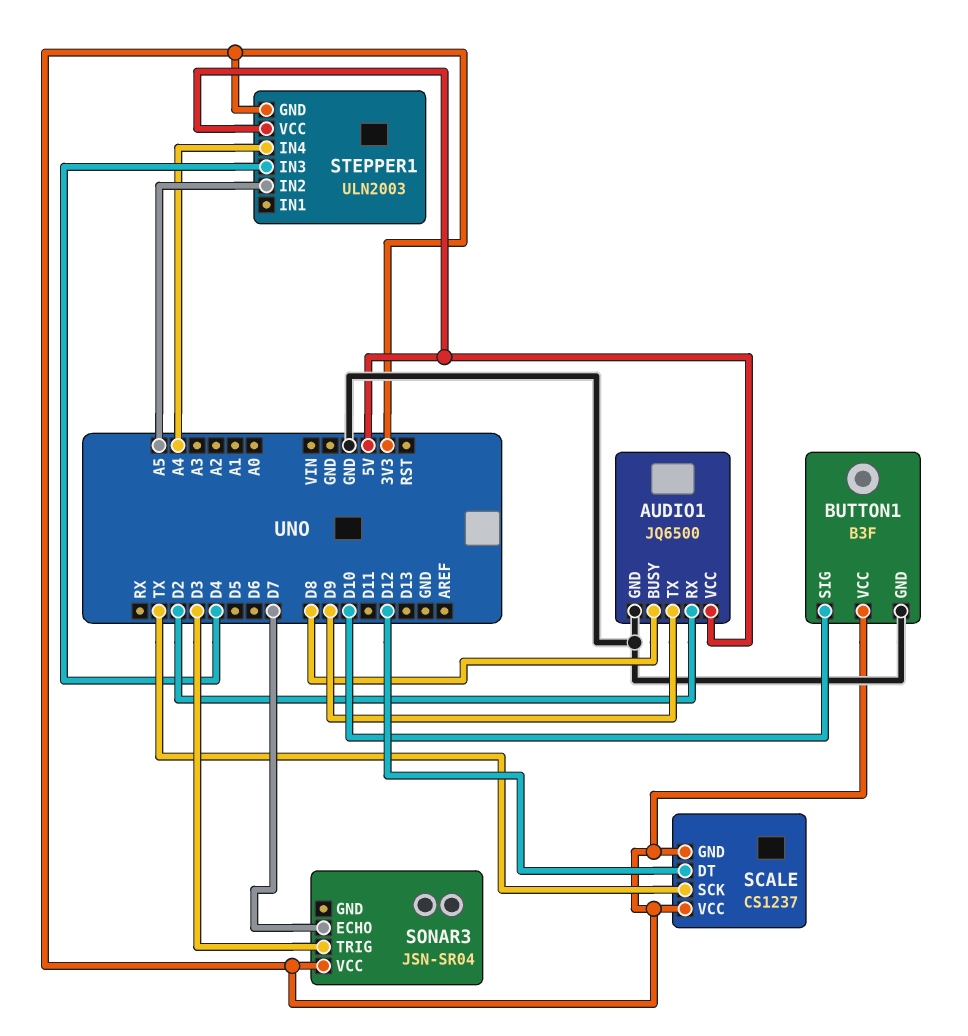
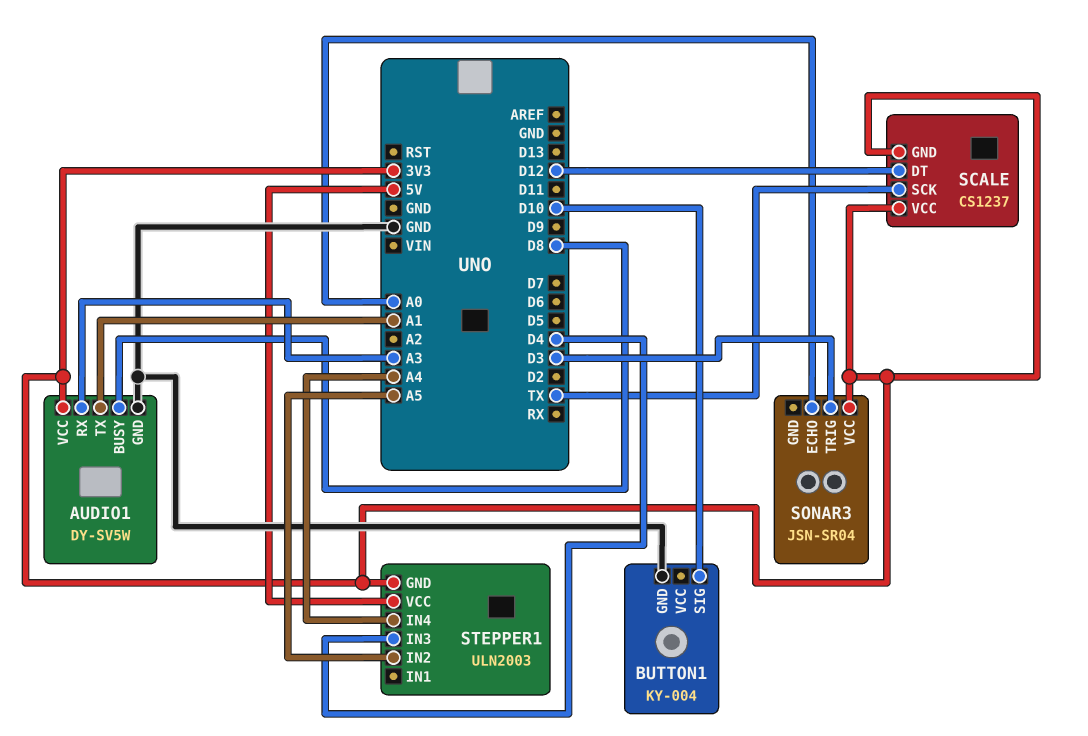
AUDIO1: JQ6500 -> DY-SV5W
AUDIO1 pin RX: D2 -> A3
AUDIO1 pin TX: D9 -> A1
AUDIO1 pin VCC: 5V -> 3V3
BUTTON1: B3F -> KY-004
BUTTON1 pin VCC: 3V3 -> none
SONAR3 pin ECHO: D7 -> A0

